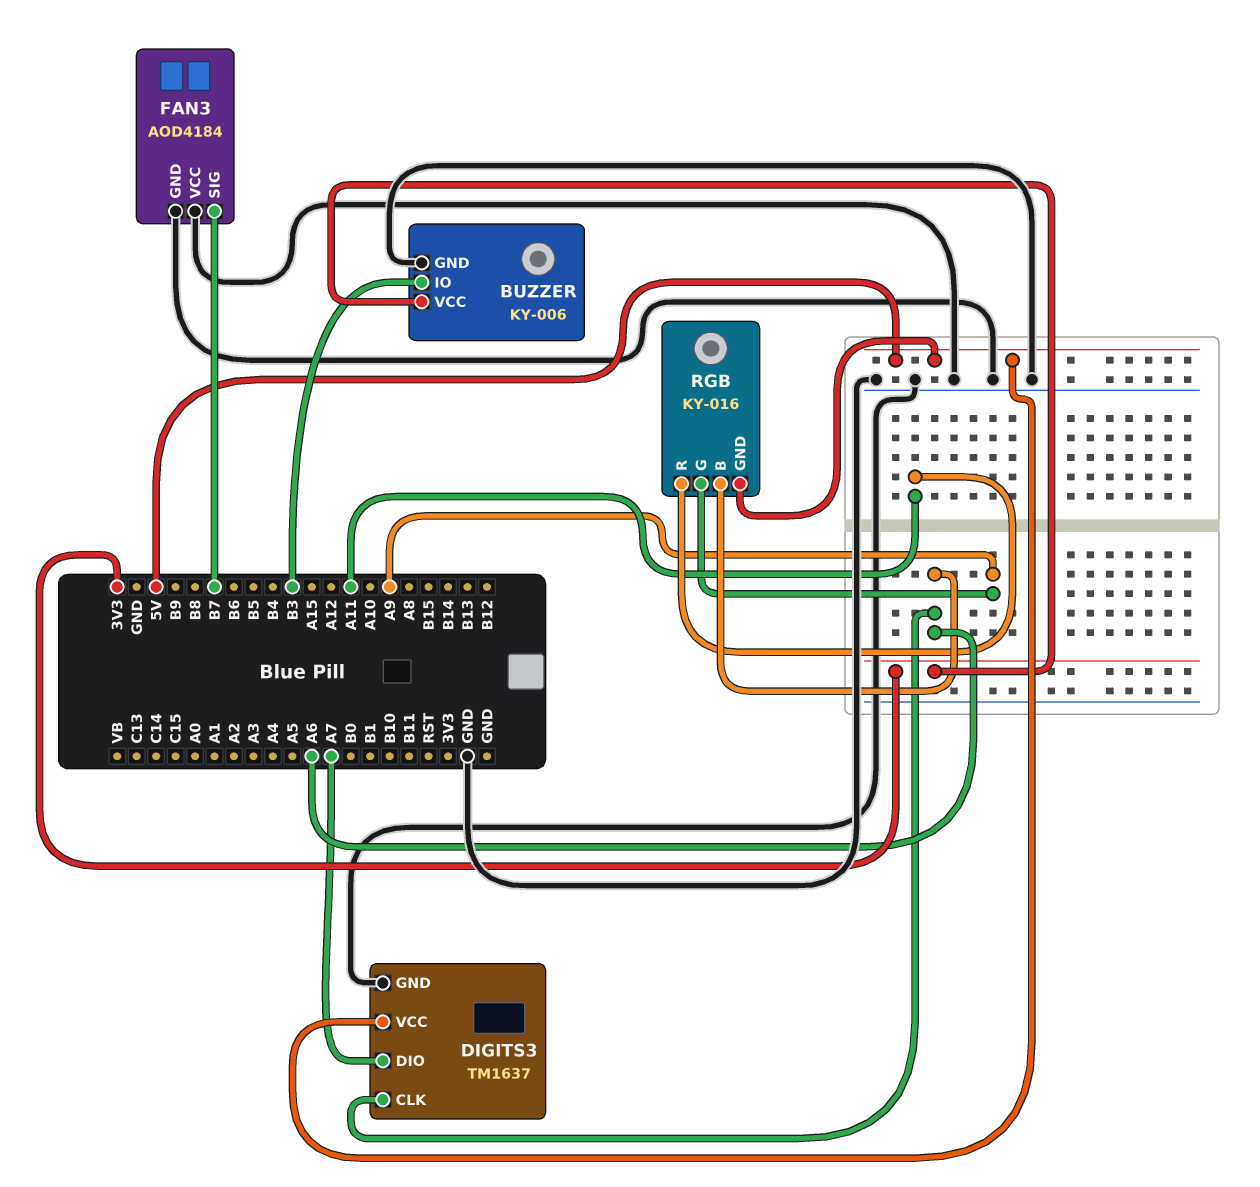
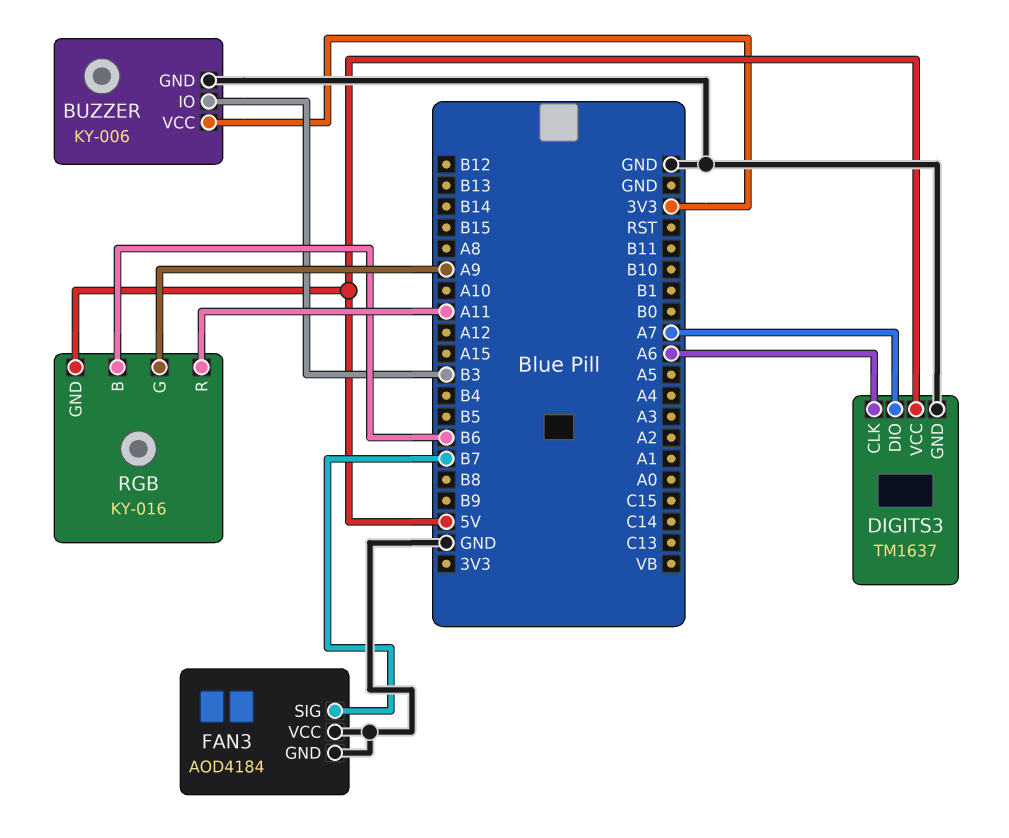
RGB pin B: A6 -> B6

